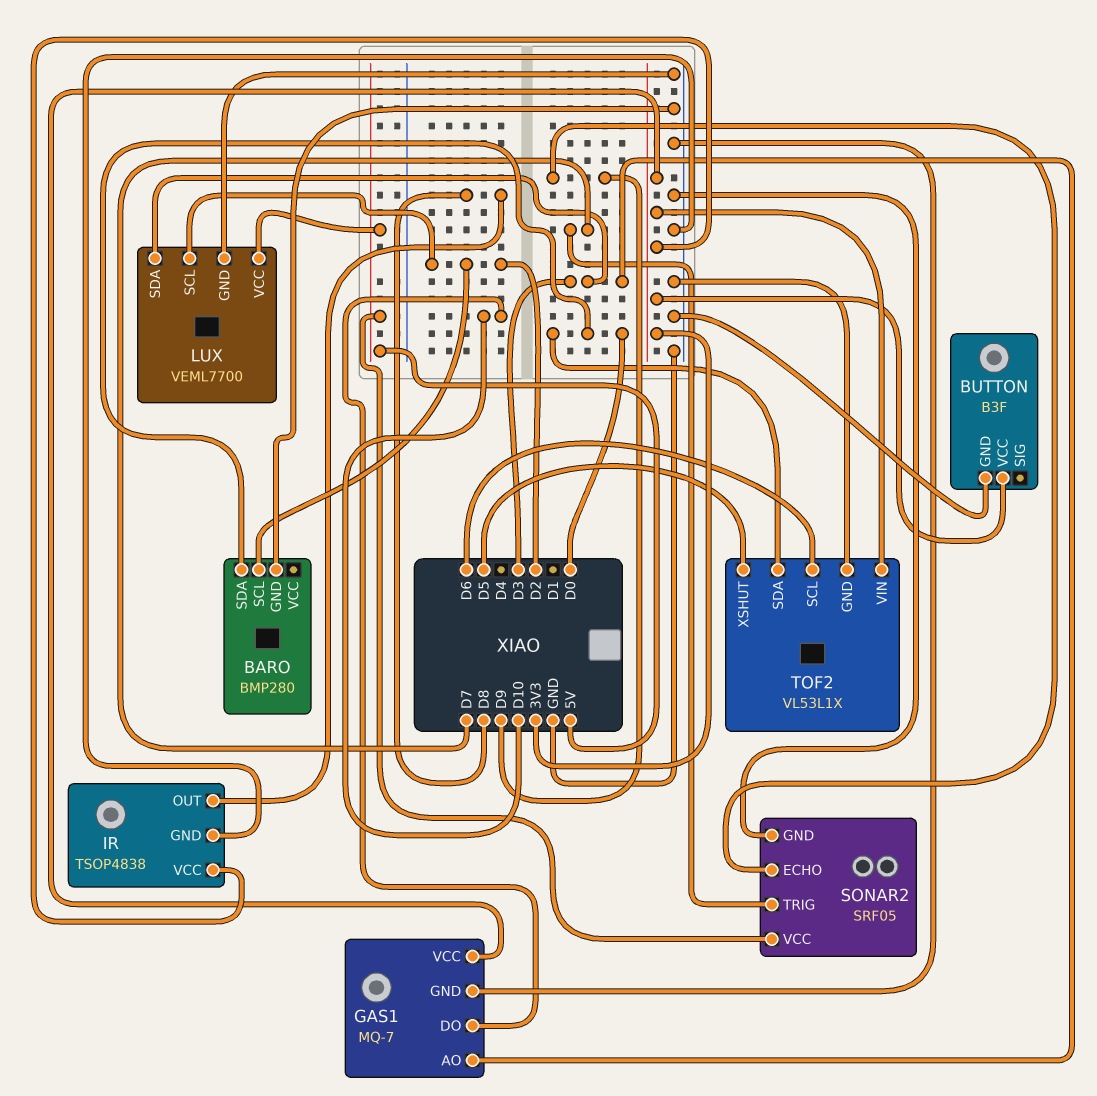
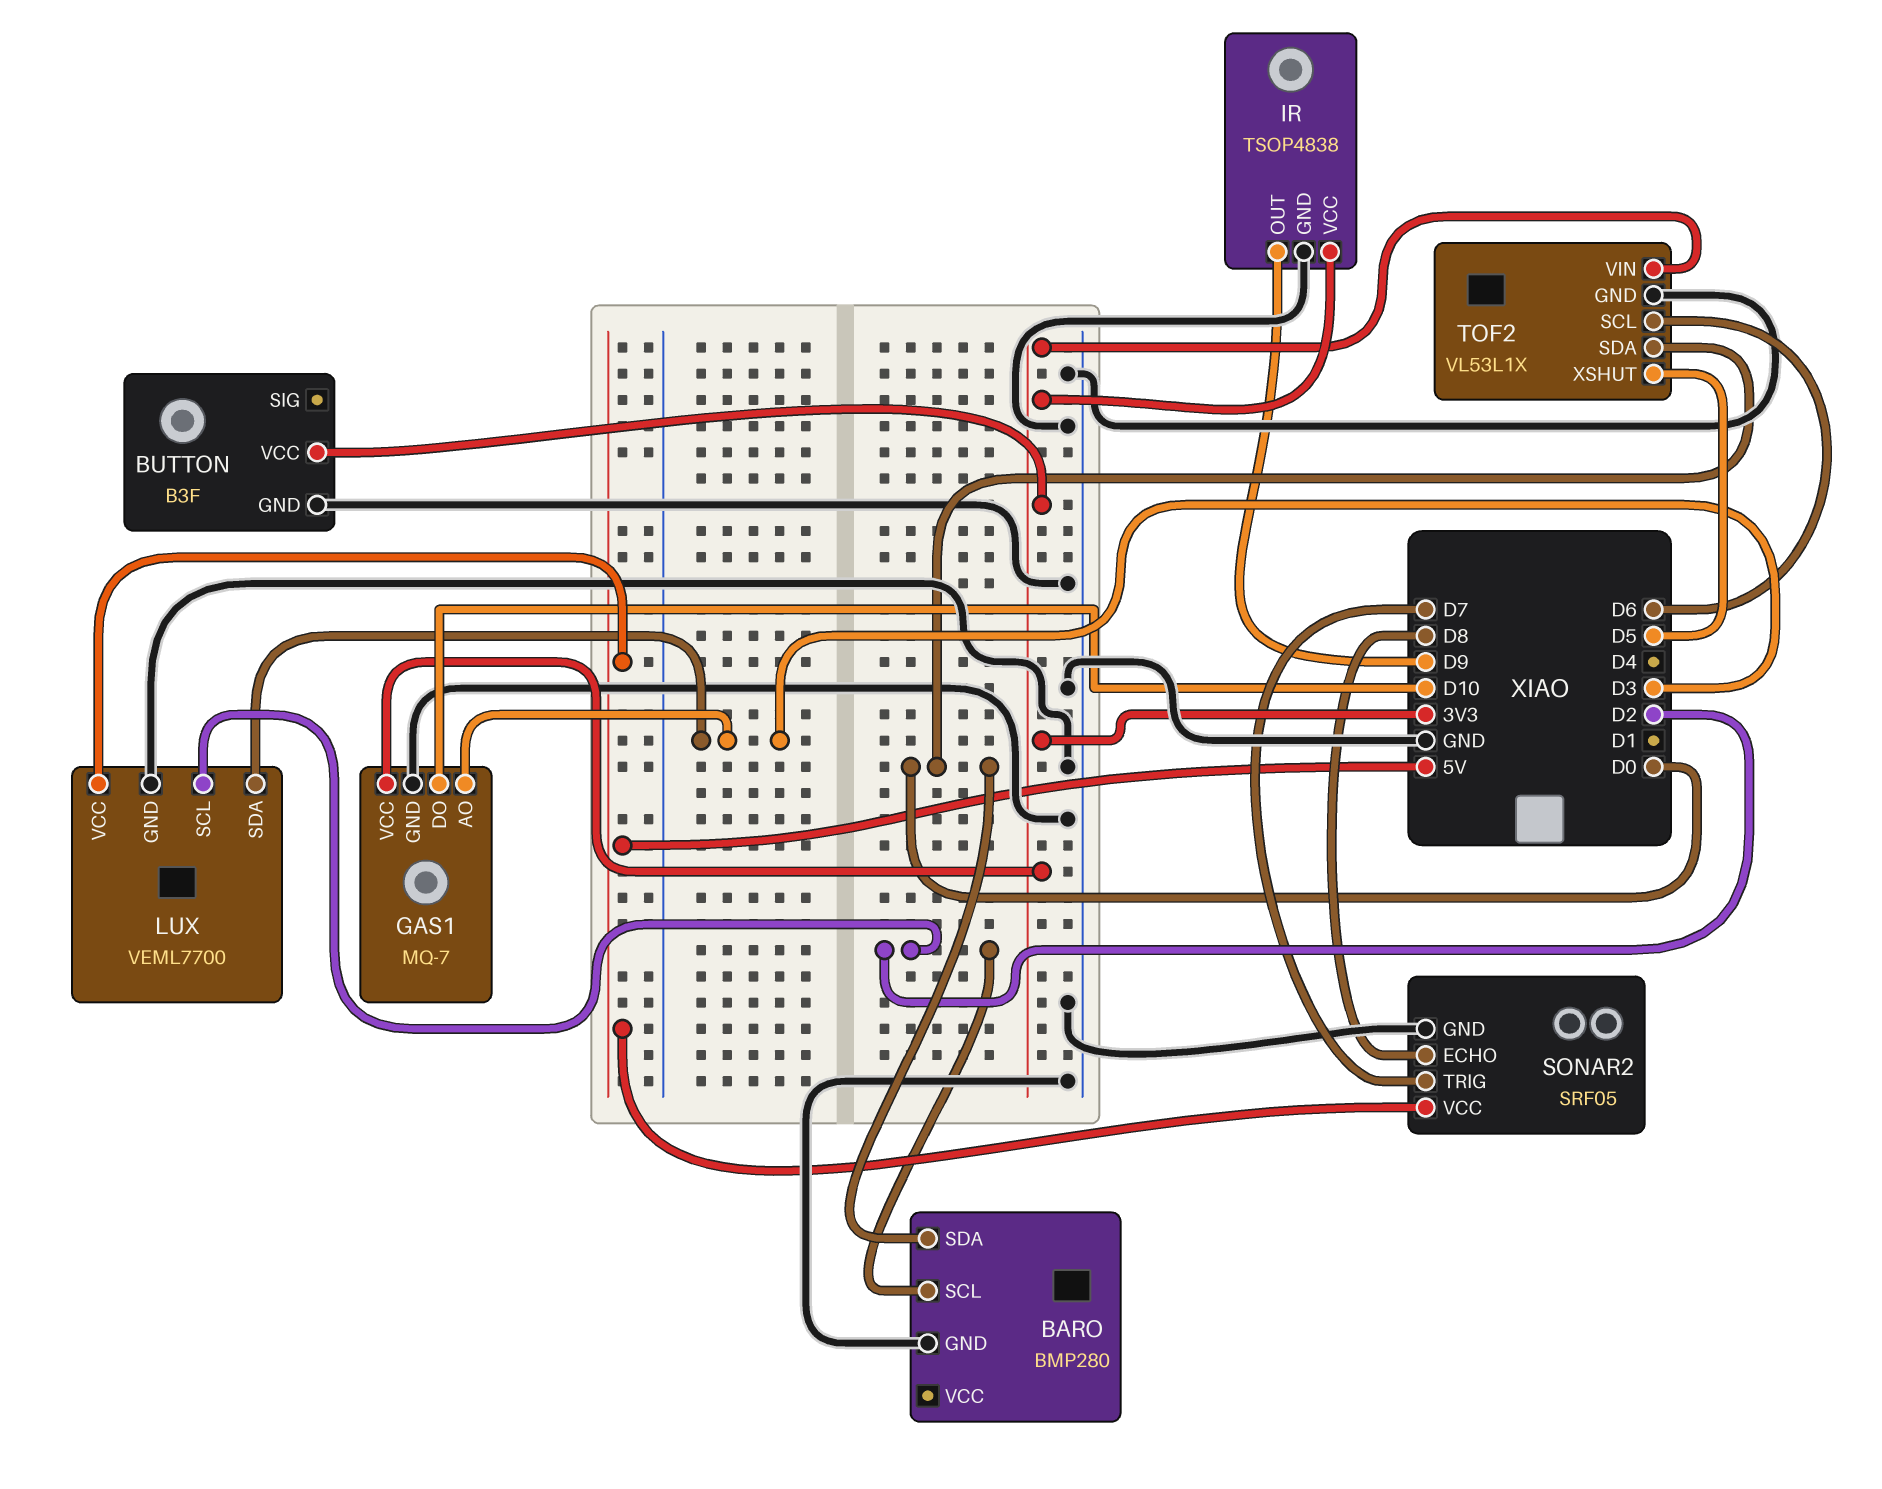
IR pin OUT: D8 -> D9
SONAR2 pin ECHO: D9 -> D8

